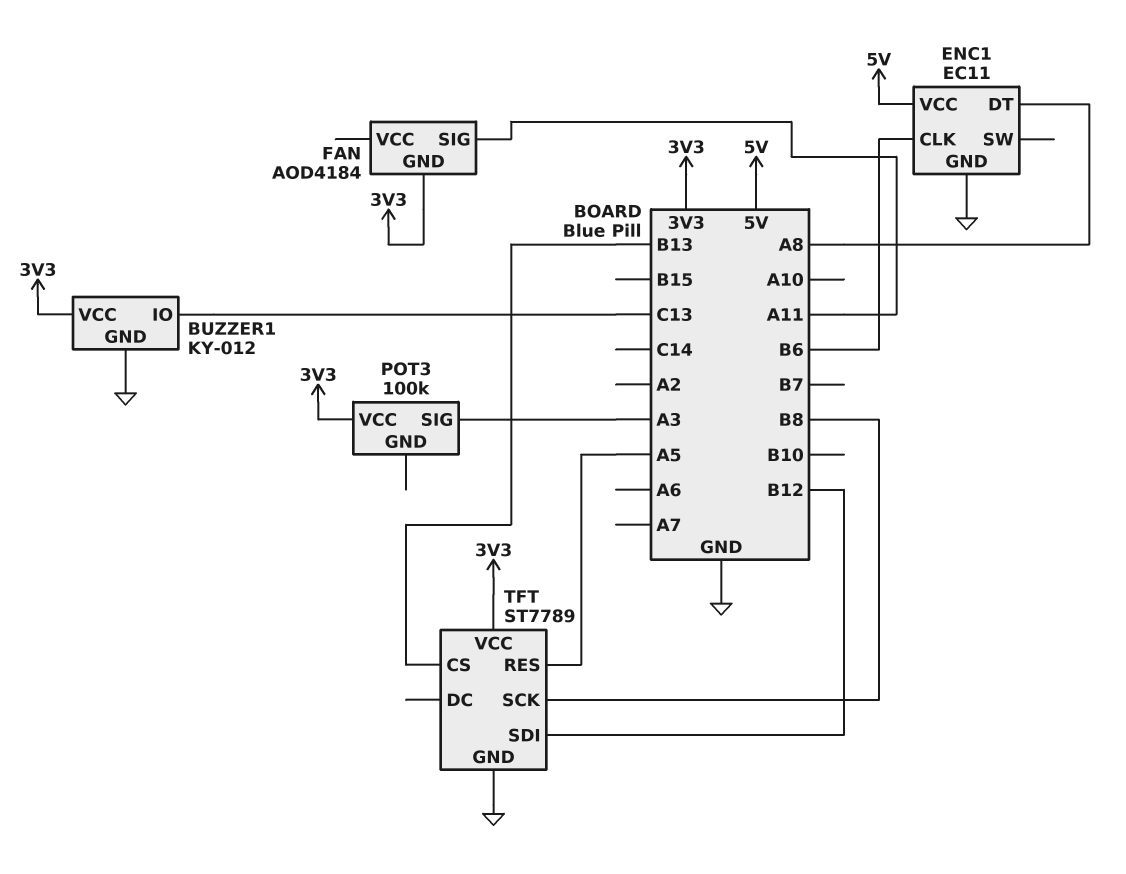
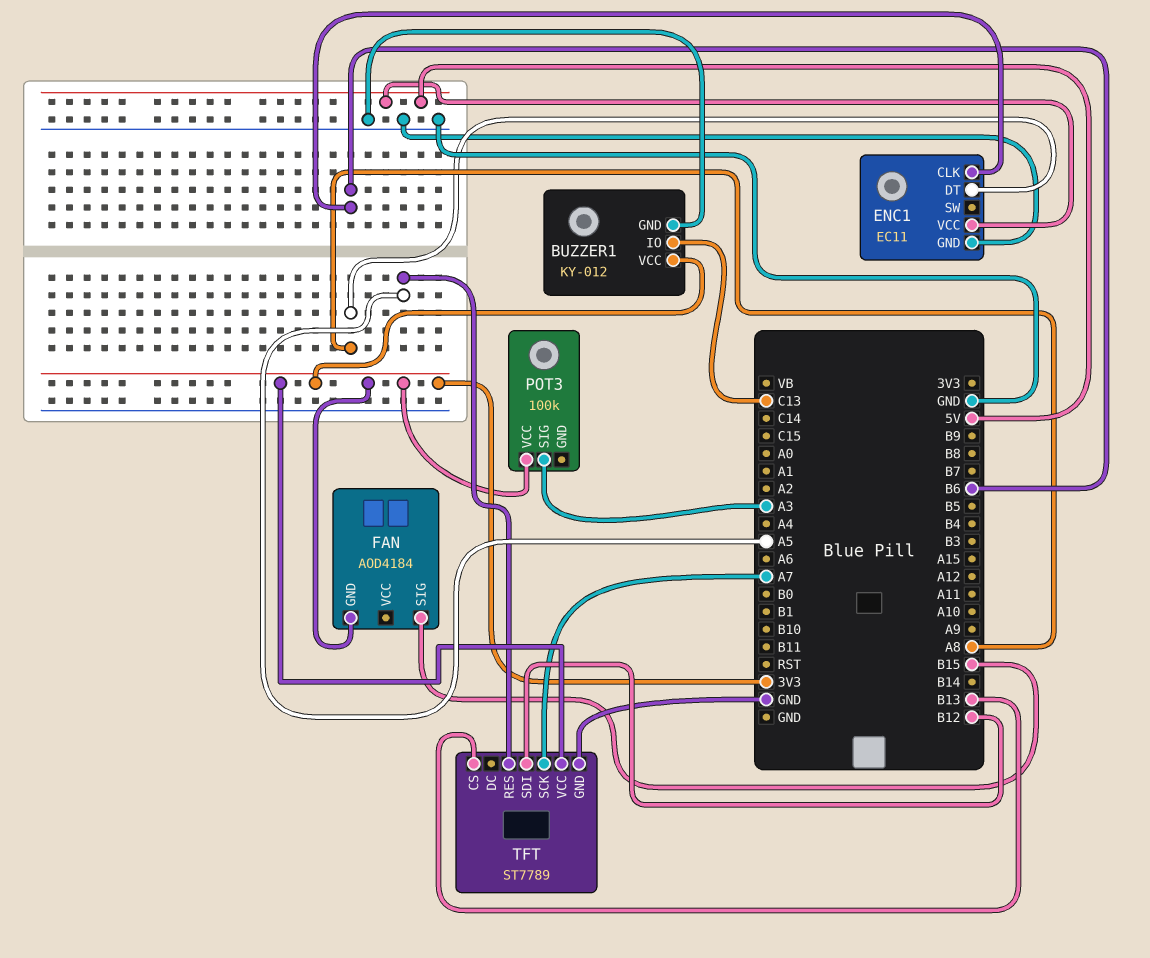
FAN pin SIG: A11 -> B15
TFT pin SCK: B8 -> A7

